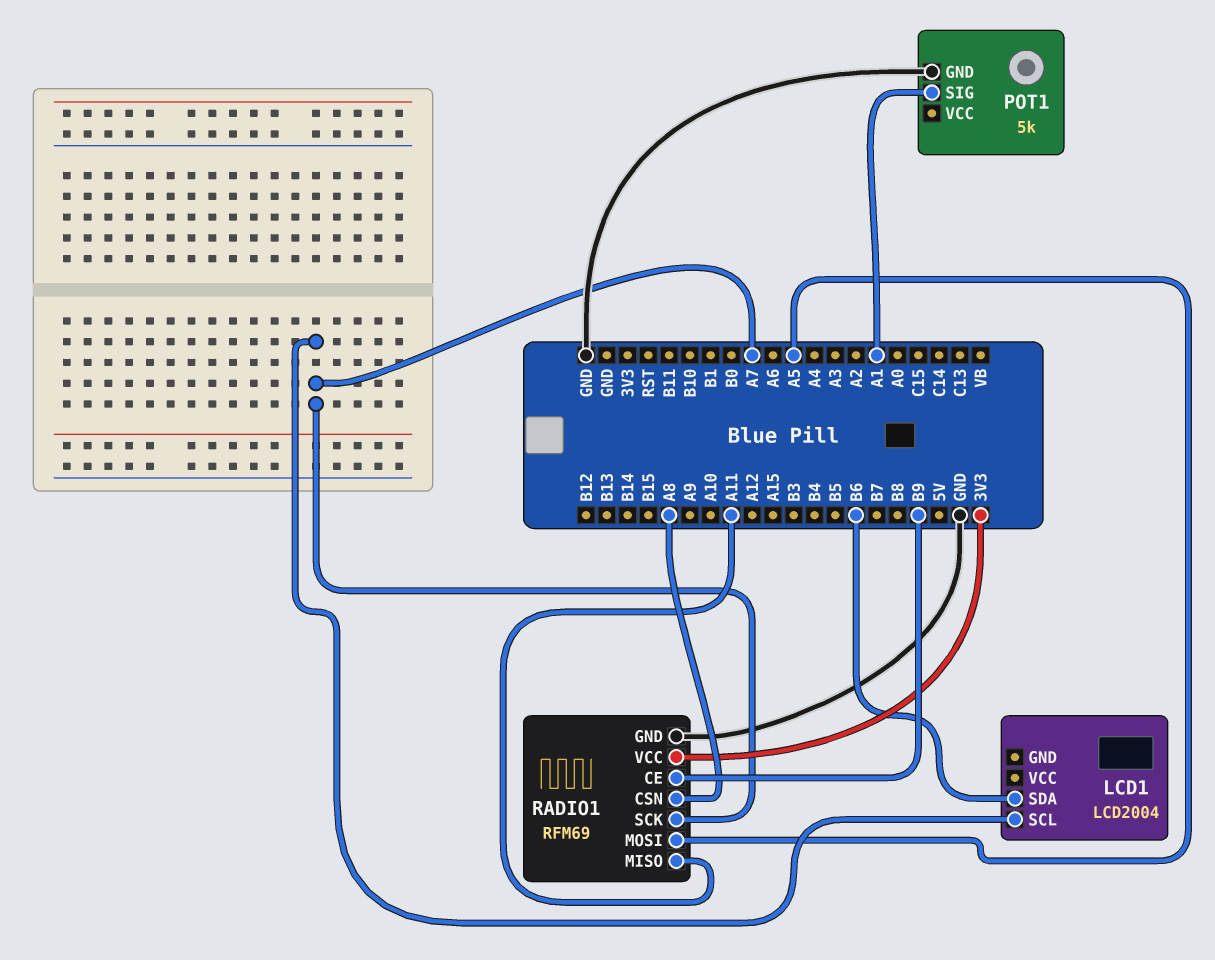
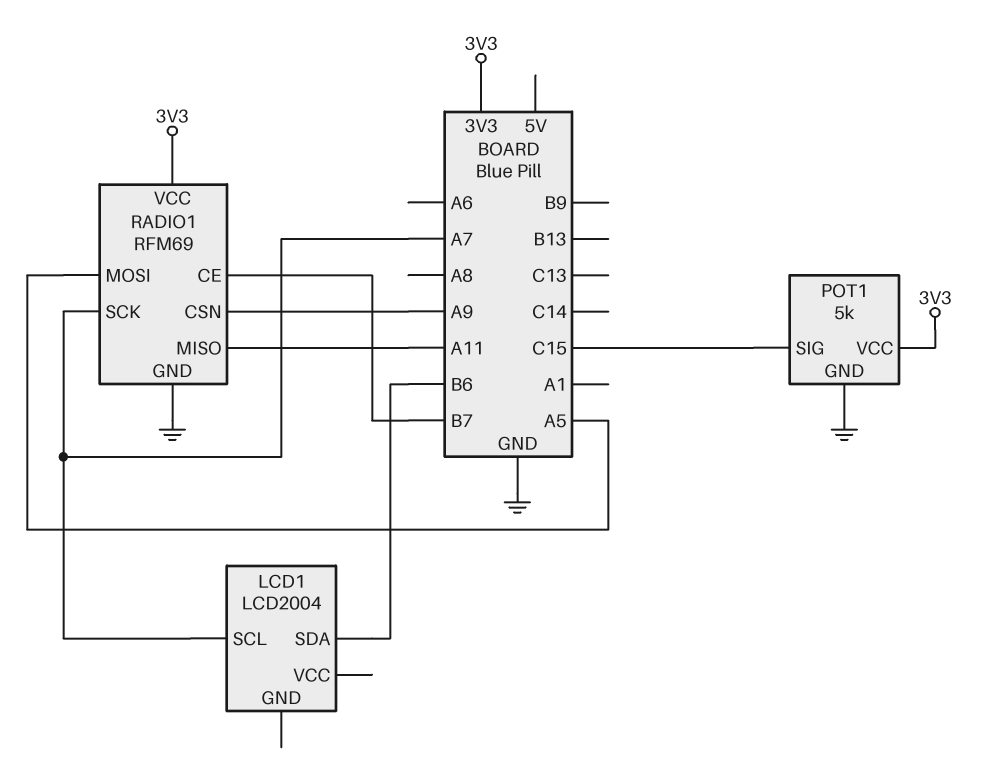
POT1 pin SIG: A1 -> C15
POT1 pin VCC: none -> 3V3
RADIO1 pin CE: B9 -> B7
RADIO1 pin CSN: A8 -> A9

